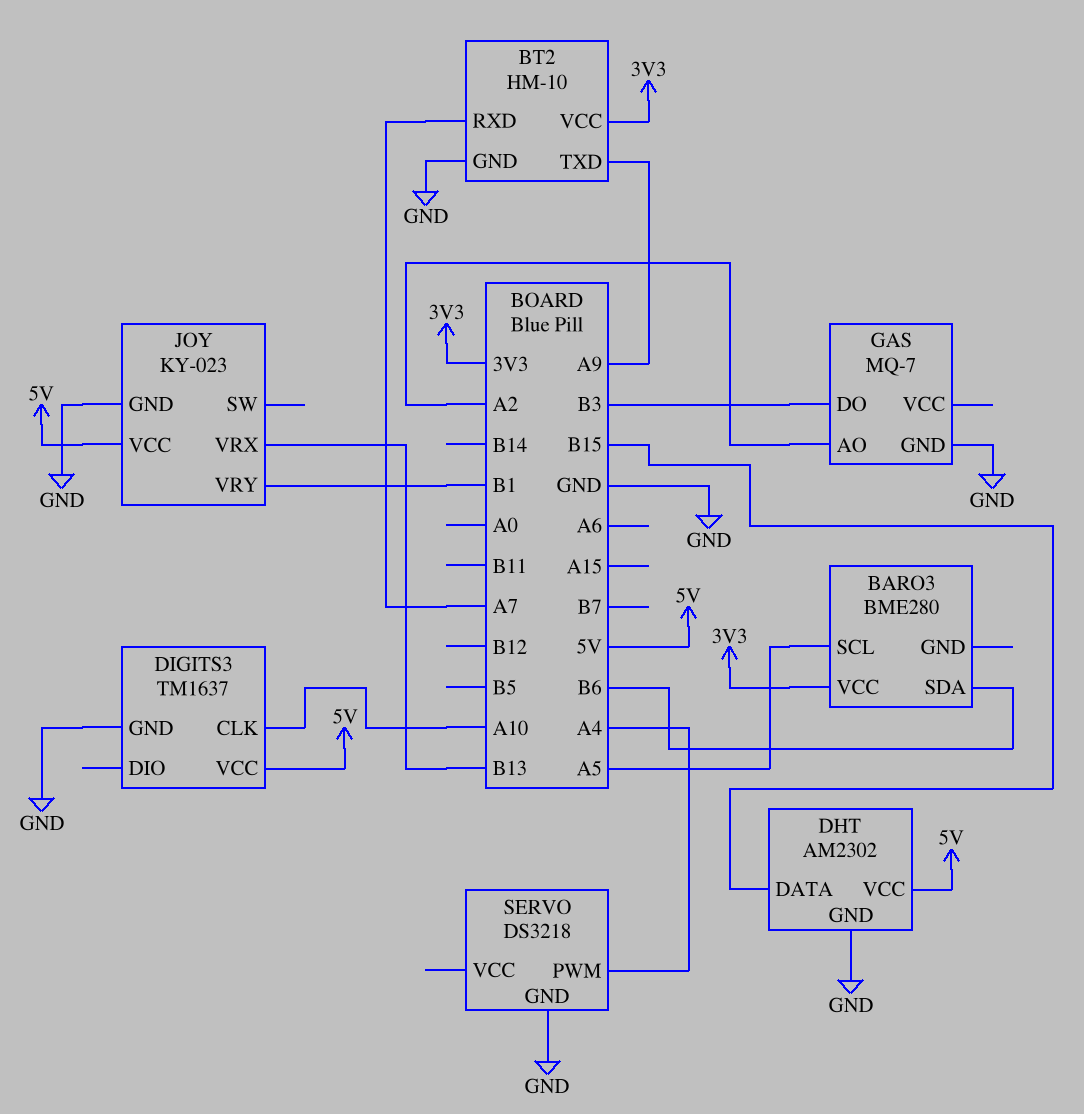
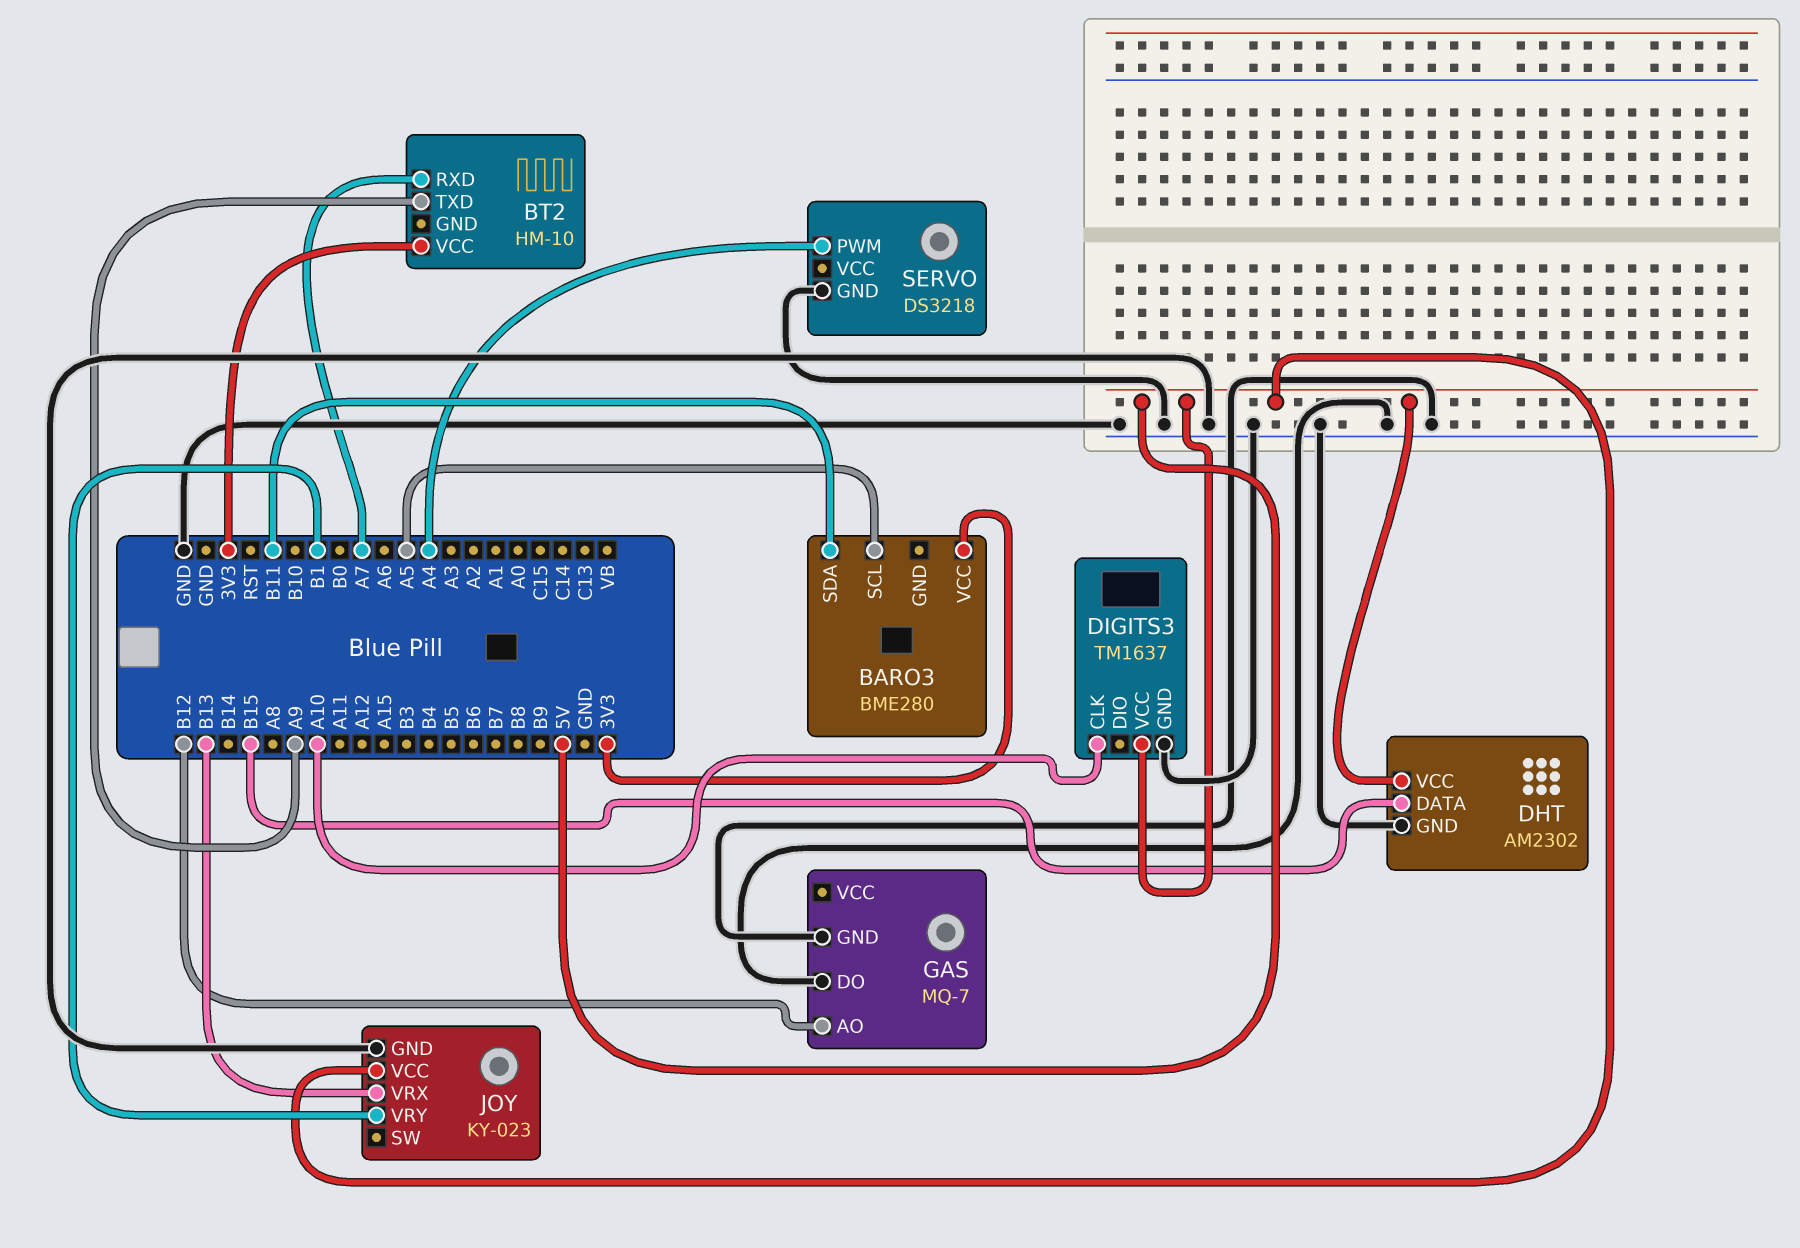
BARO3 pin SDA: B6 -> B11
BT2 pin GND: GND -> none
GAS pin AO: A2 -> B12
GAS pin DO: B3 -> GND

